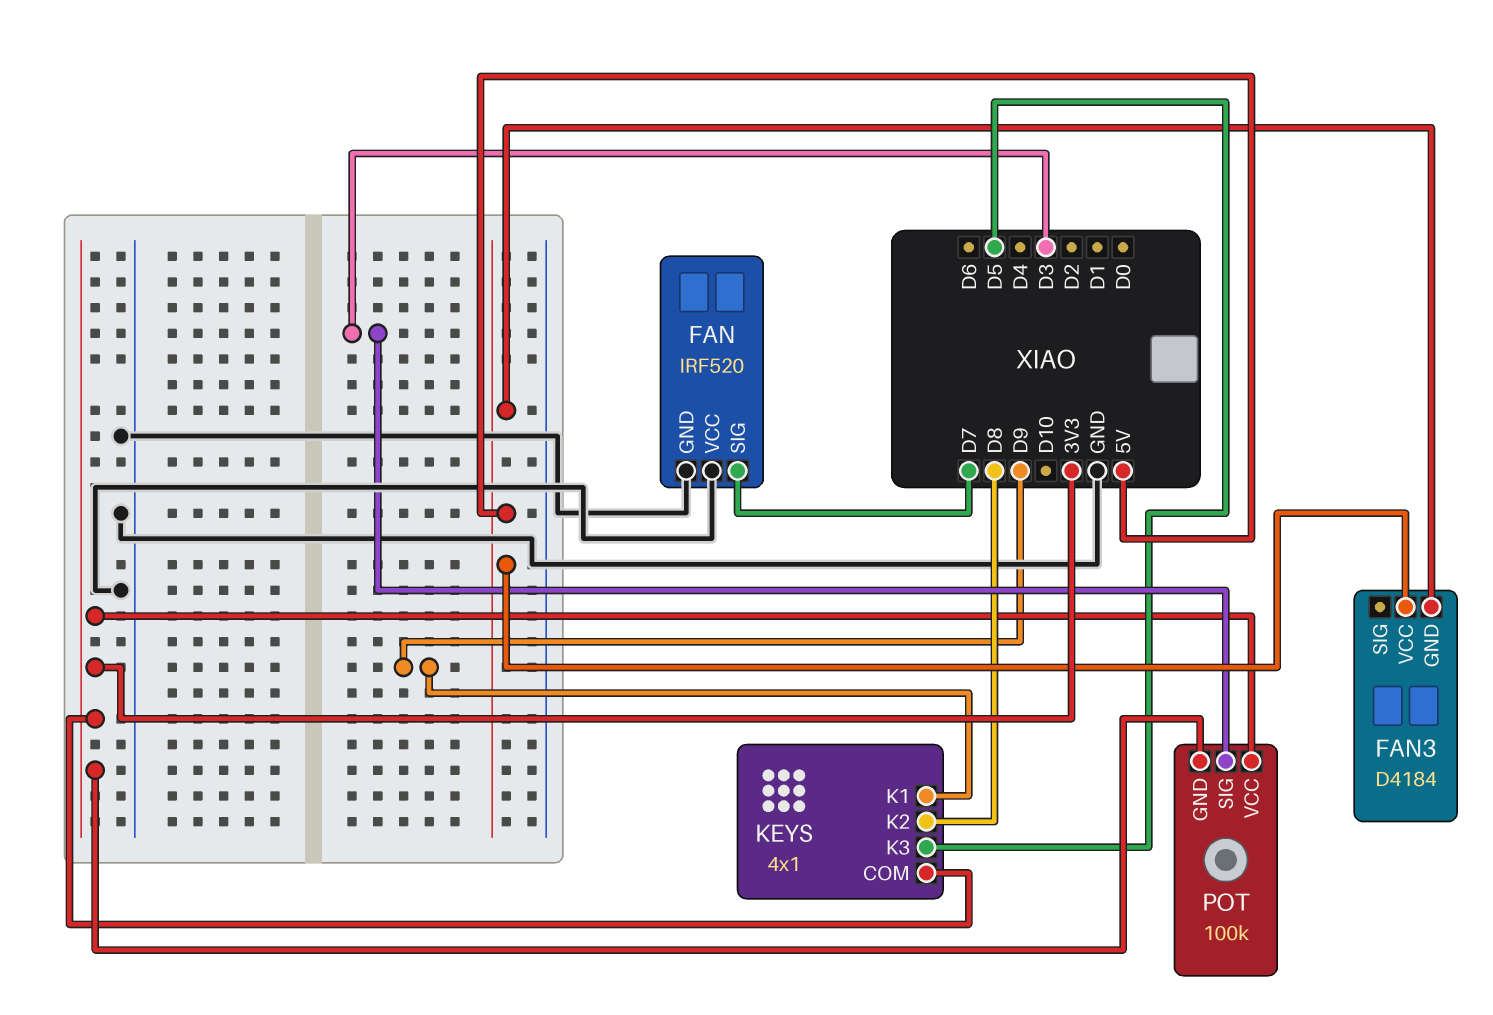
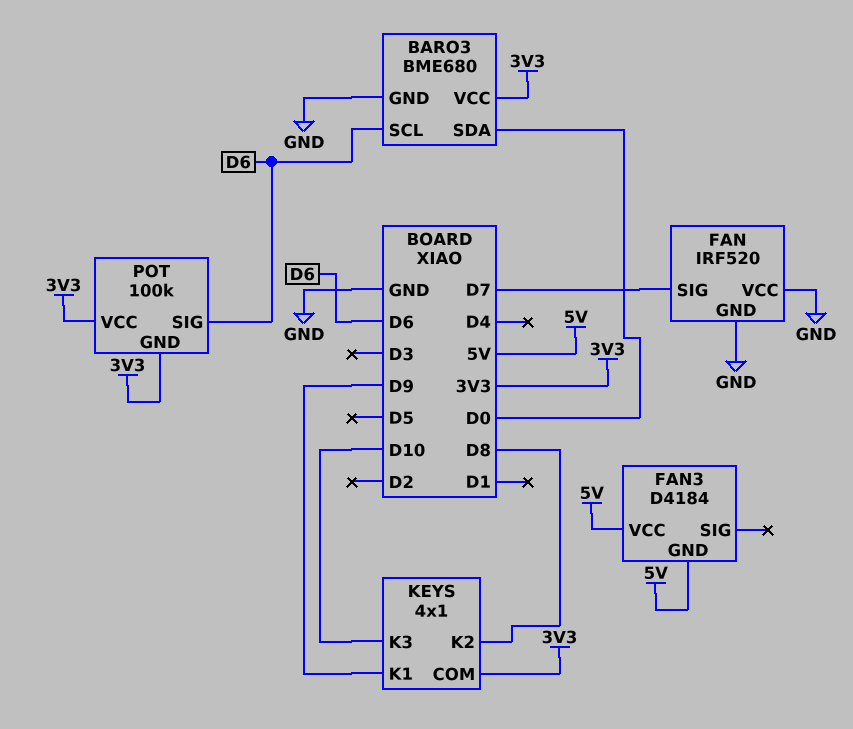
BARO3: none -> BME680
BARO3 pin GND: none -> GND
BARO3 pin SCL: none -> D6
BARO3 pin SDA: none -> D0
BARO3 pin VCC: none -> 3V3
KEYS pin K3: D5 -> D10
POT pin SIG: D3 -> D6

